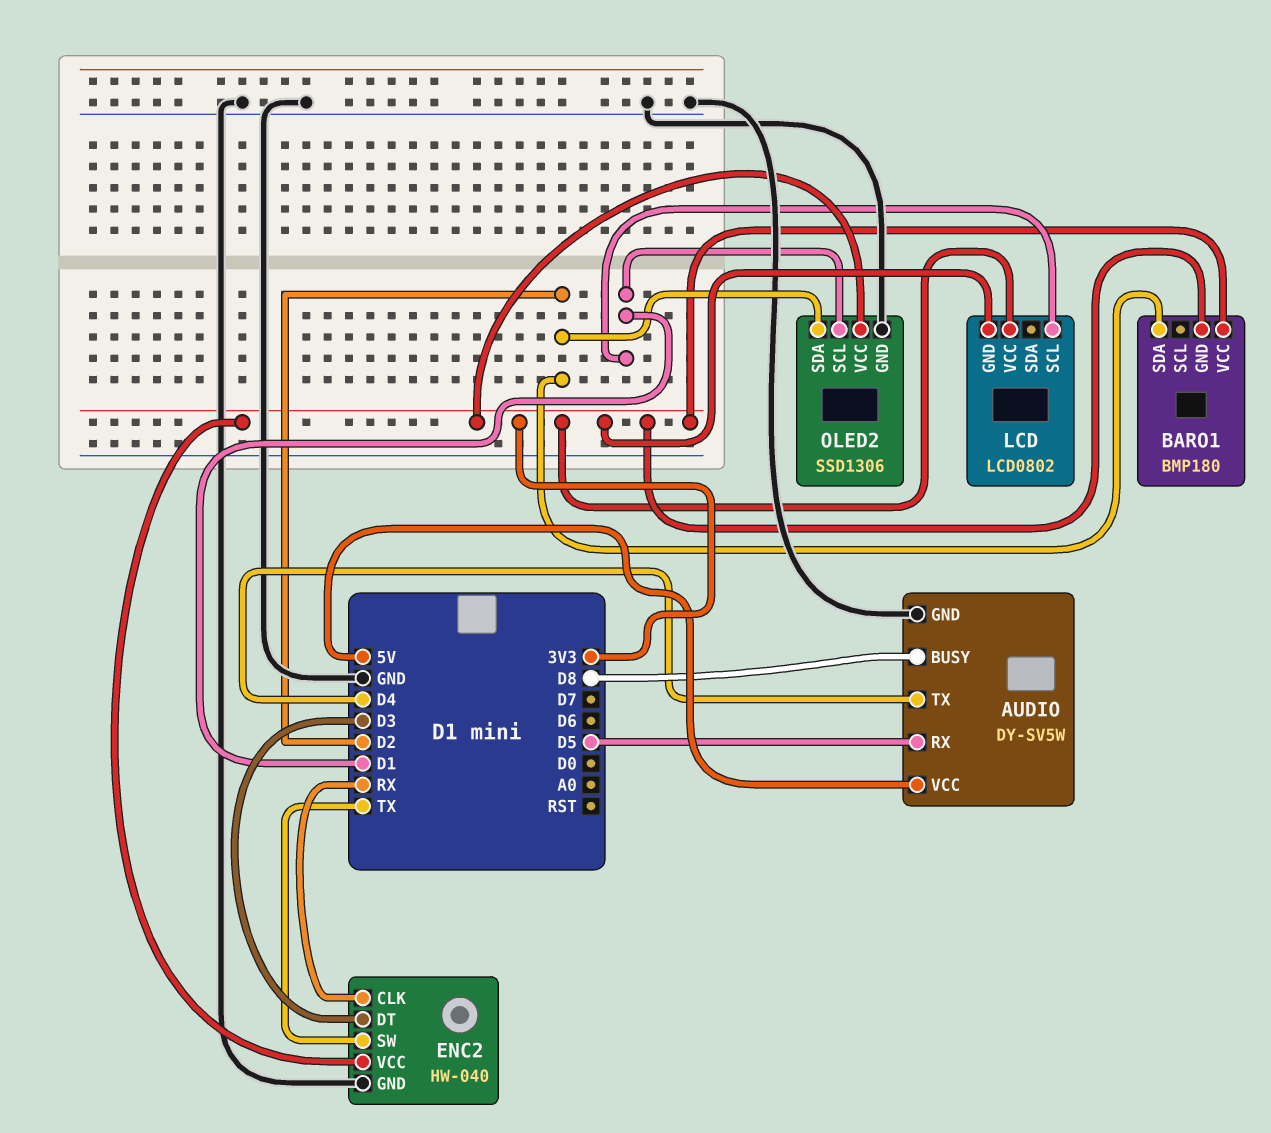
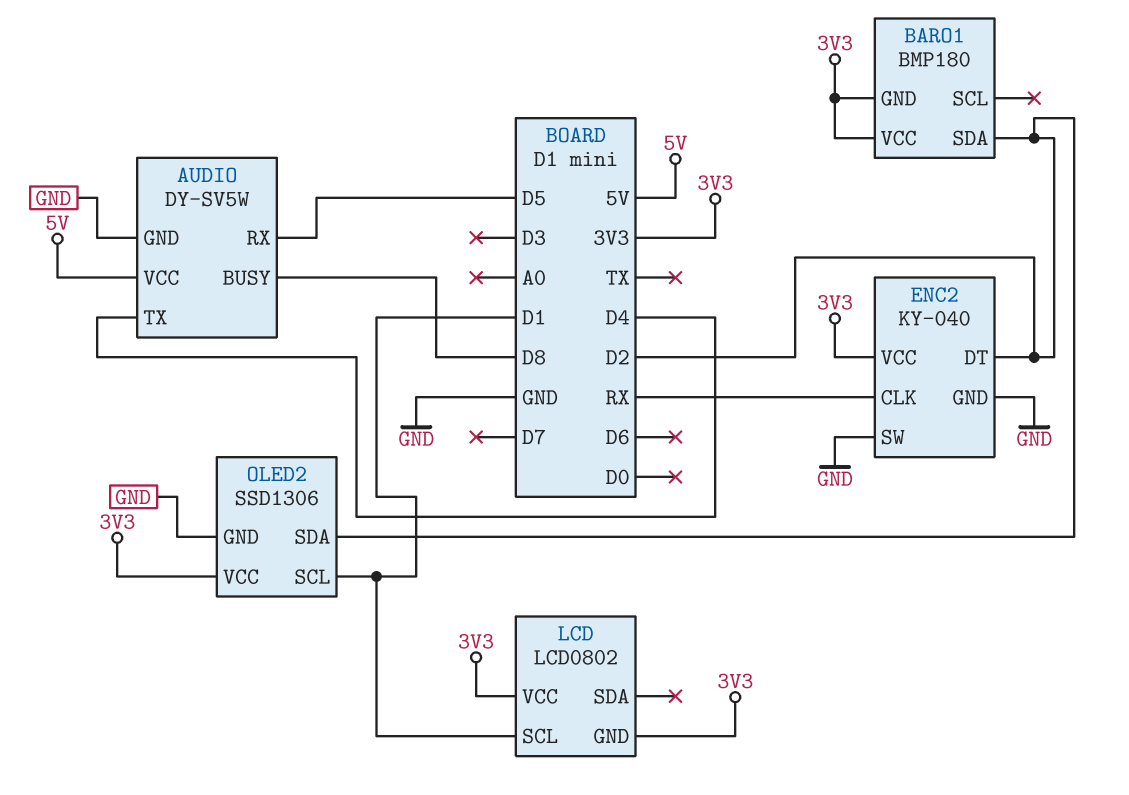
ENC2: HW-040 -> KY-040
ENC2 pin DT: D3 -> D2
ENC2 pin SW: TX -> GND

